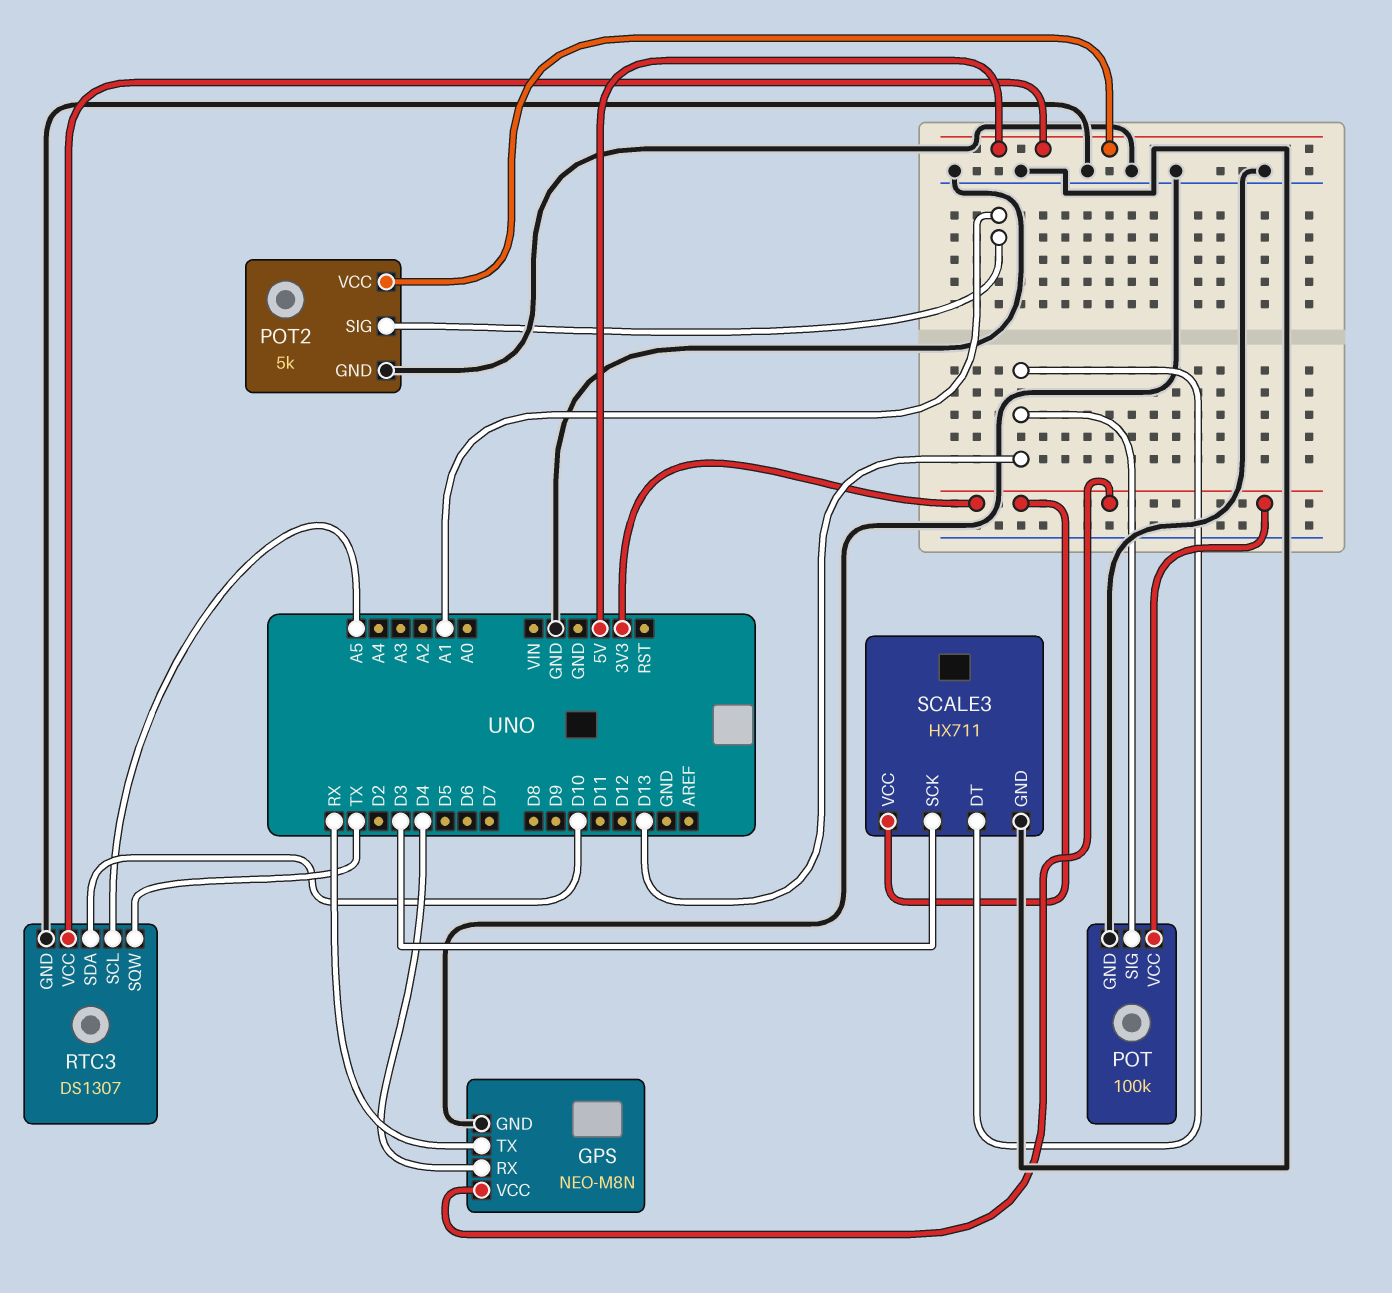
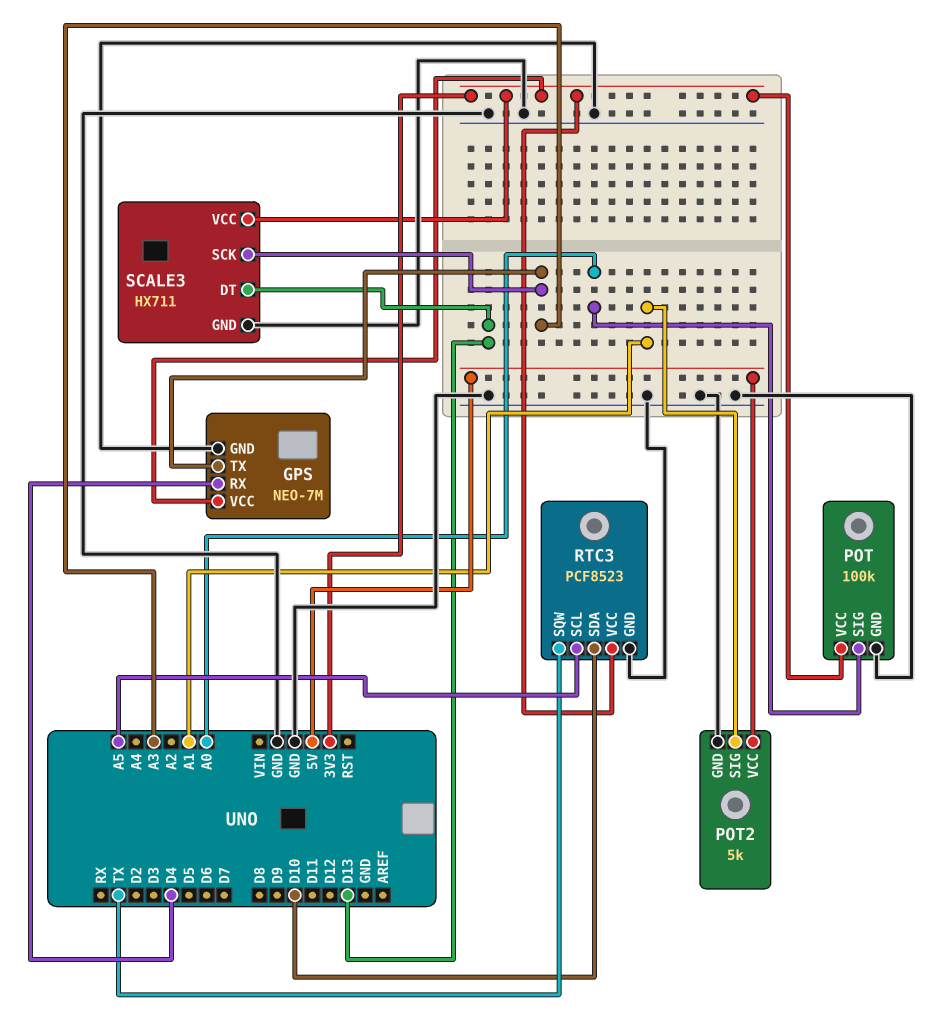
GPS: NEO-M8N -> NEO-7M
GPS pin TX: RX -> A3
POT pin SIG: D13 -> A0
RTC3: DS1307 -> PCF8523
RTC3 pin VCC: 5V -> 3V3
SCALE3 pin SCK: D3 -> A3

